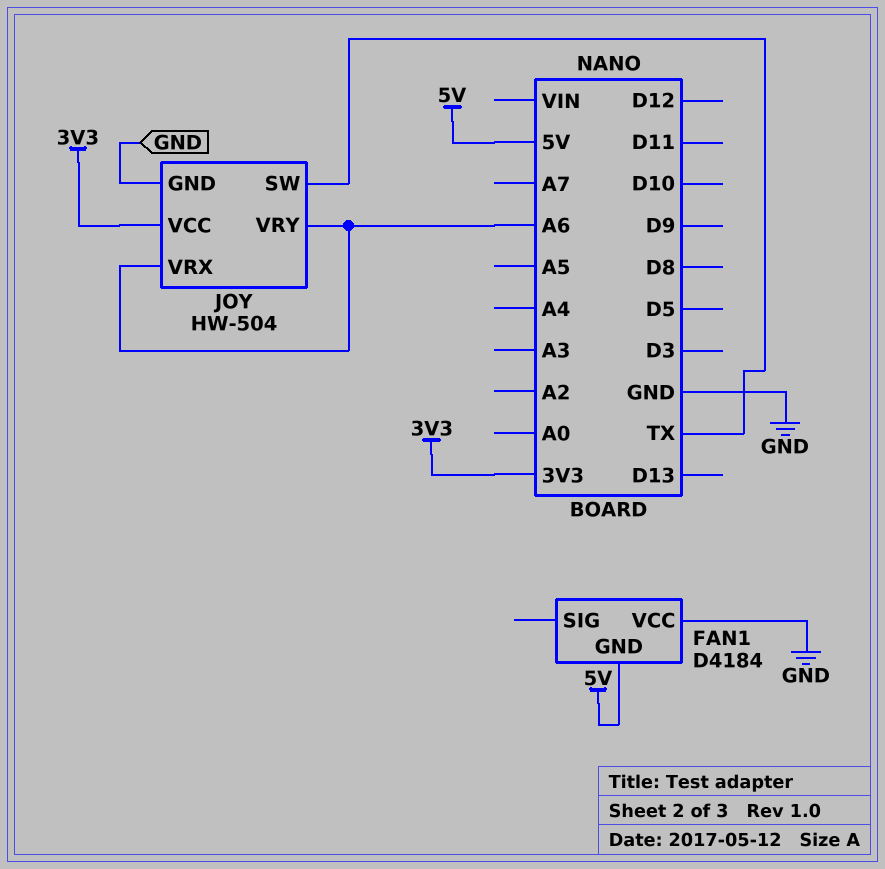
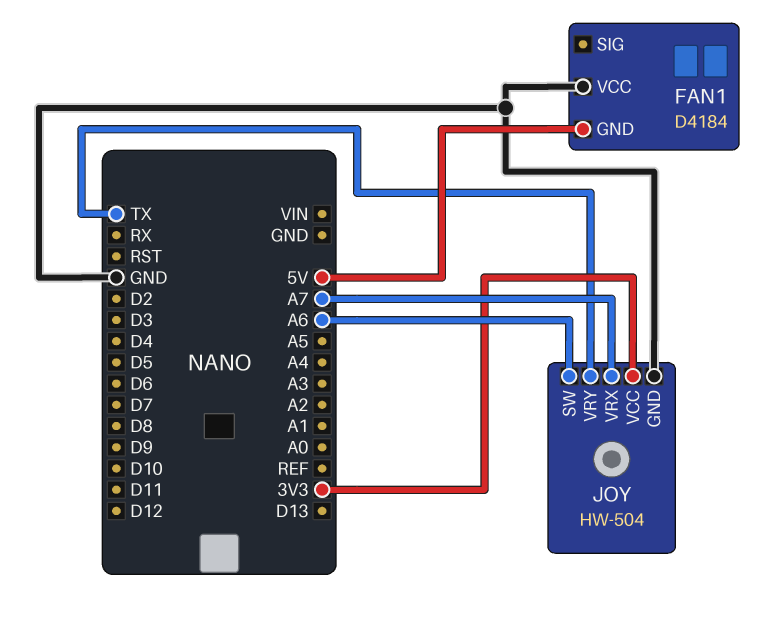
JOY pin SW: TX -> A6
JOY pin VRX: A6 -> A7
JOY pin VRY: A6 -> TX

